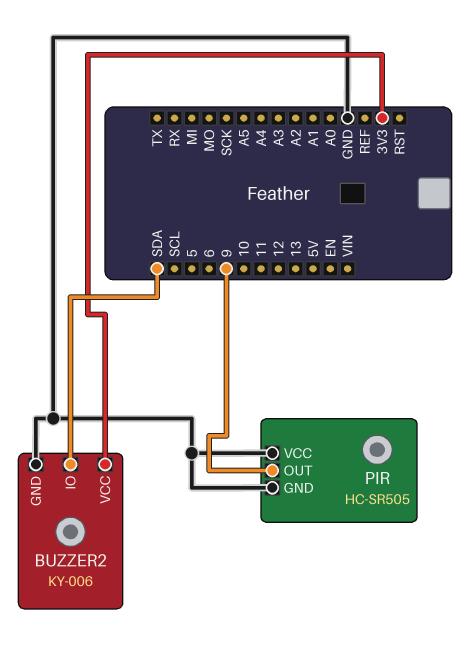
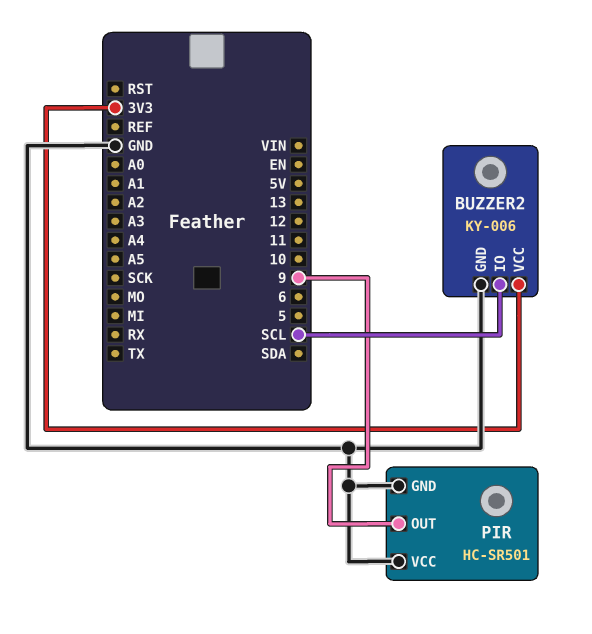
BUZZER2 pin IO: SDA -> SCL
PIR: HC-SR505 -> HC-SR501

